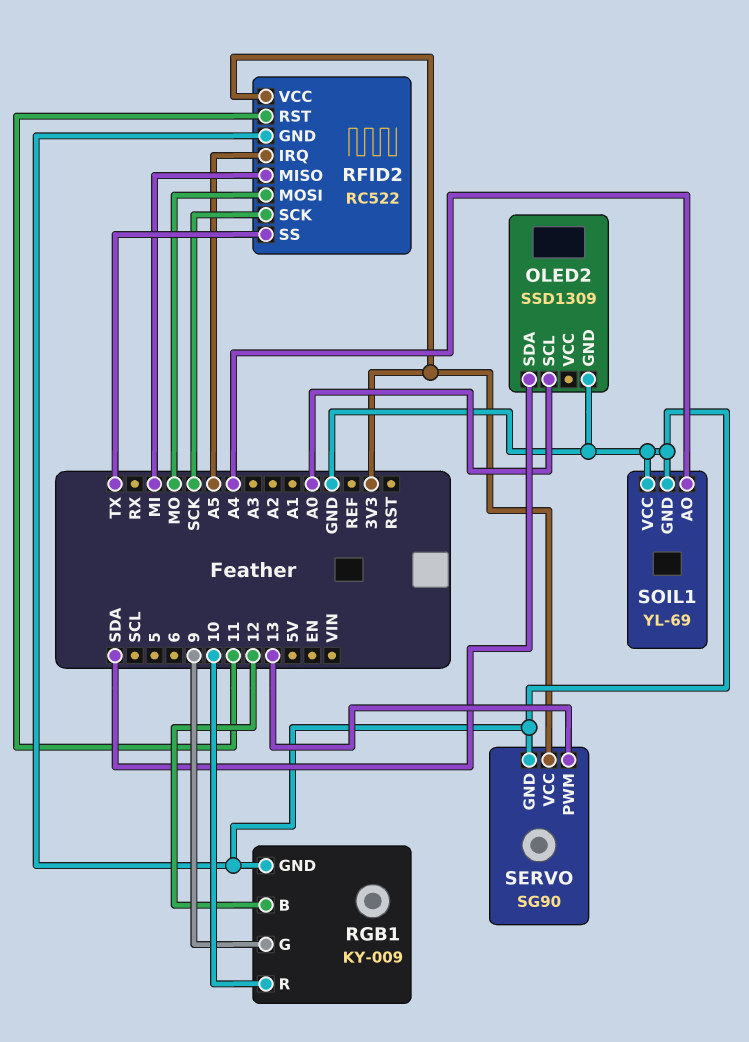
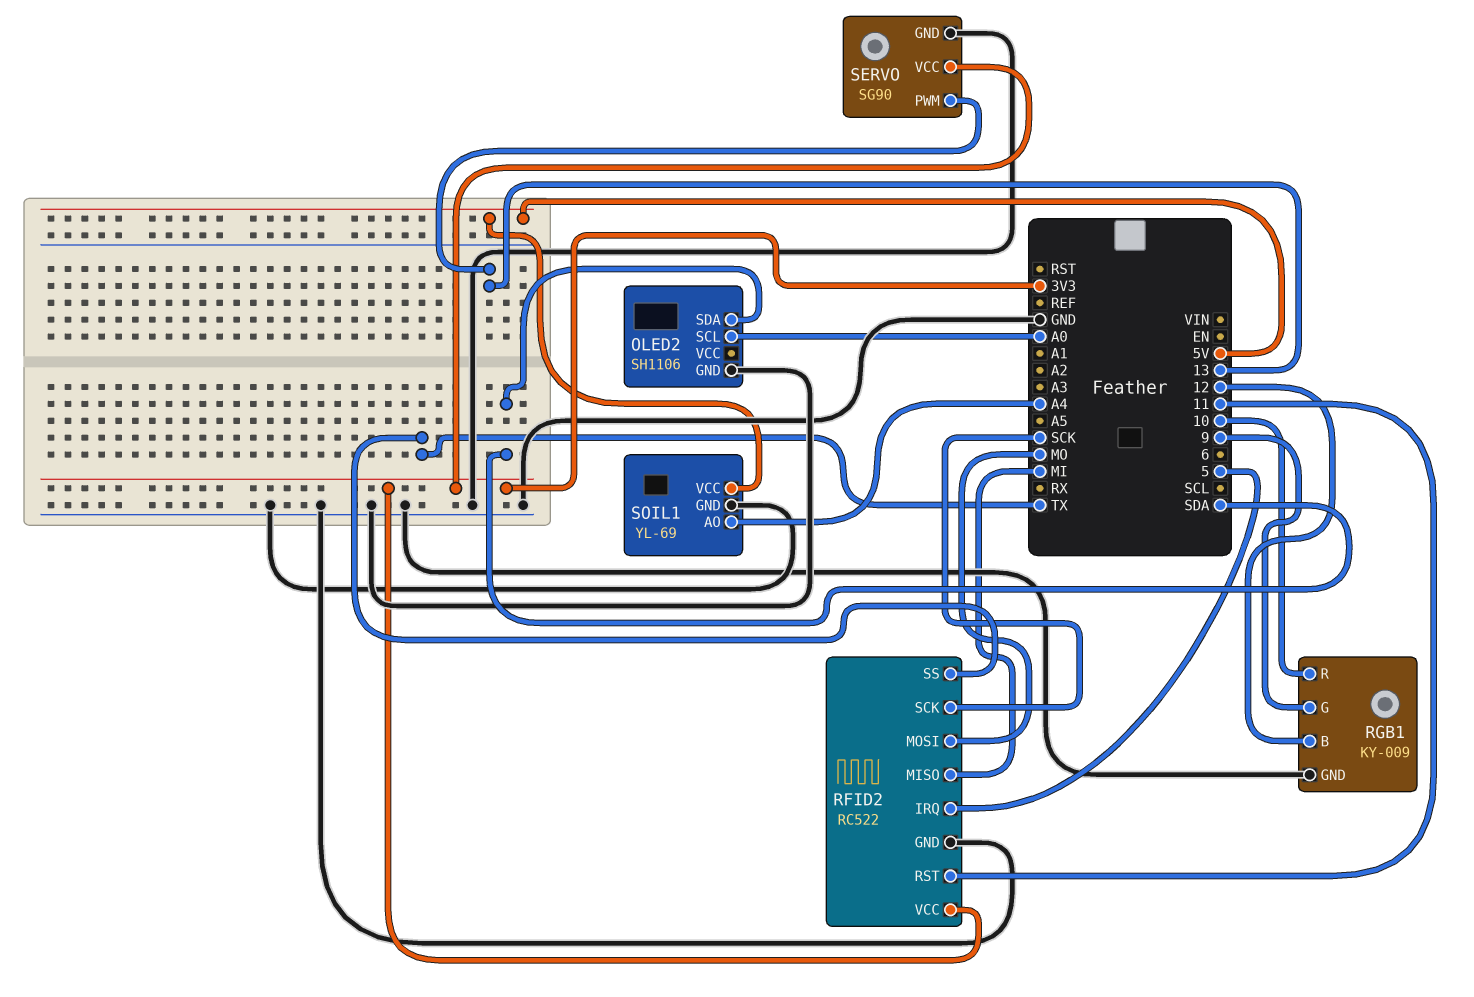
OLED2: SSD1309 -> SH1106
RFID2 pin IRQ: A5 -> 5
SOIL1 pin VCC: GND -> 5V

